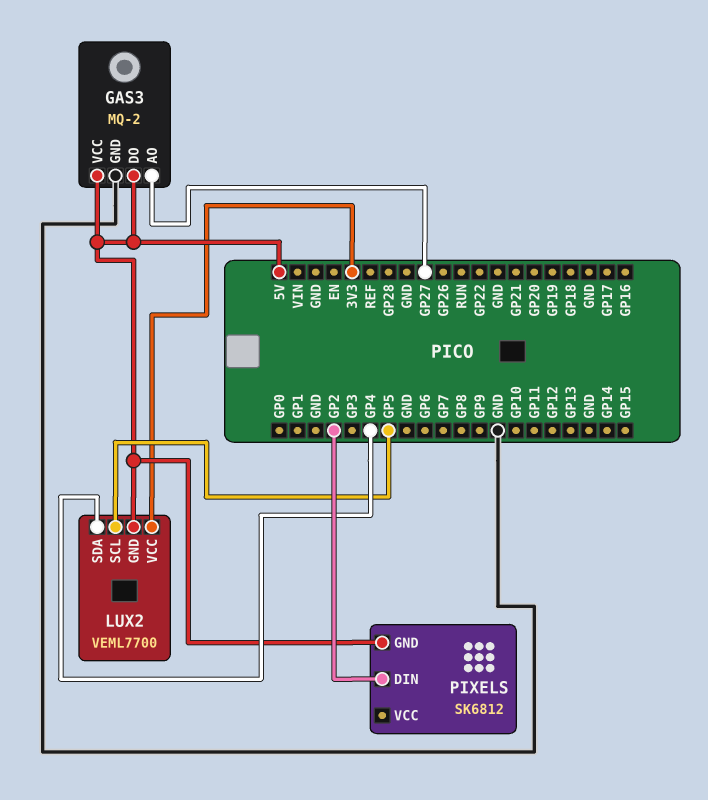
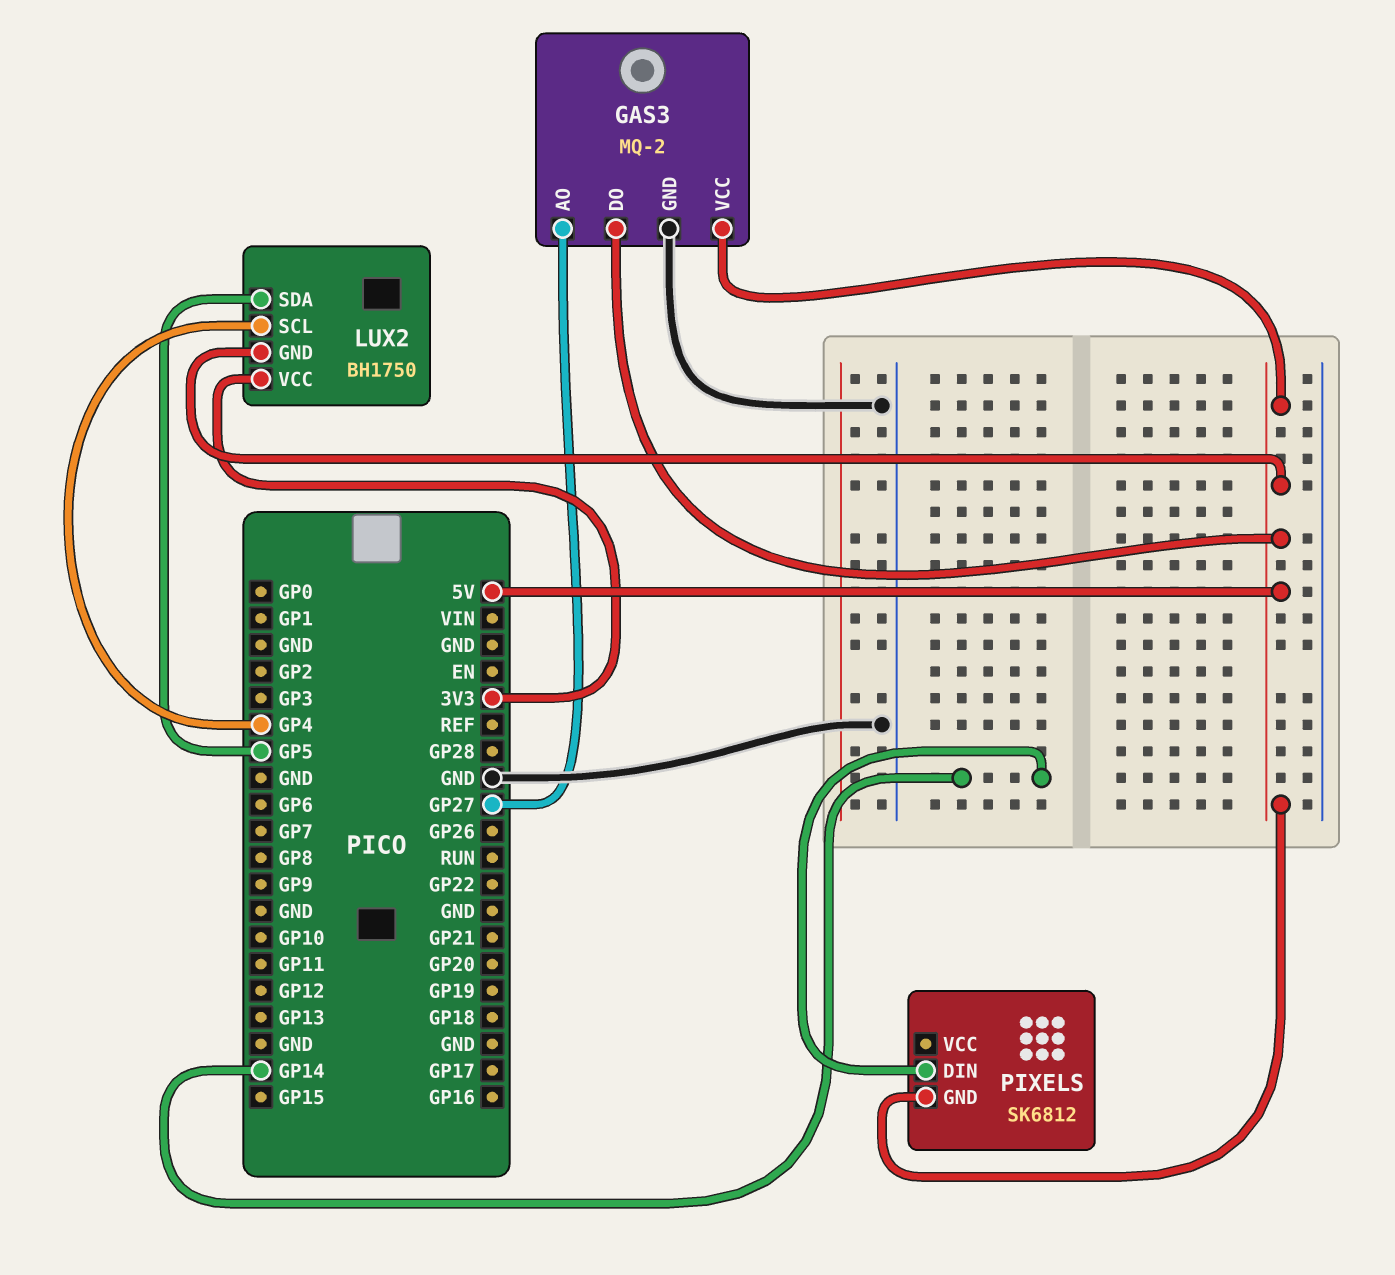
LUX2: VEML7700 -> BH1750
LUX2 pin SCL: GP5 -> GP4
LUX2 pin SDA: GP4 -> GP5
PIXELS pin DIN: GP2 -> GP14

